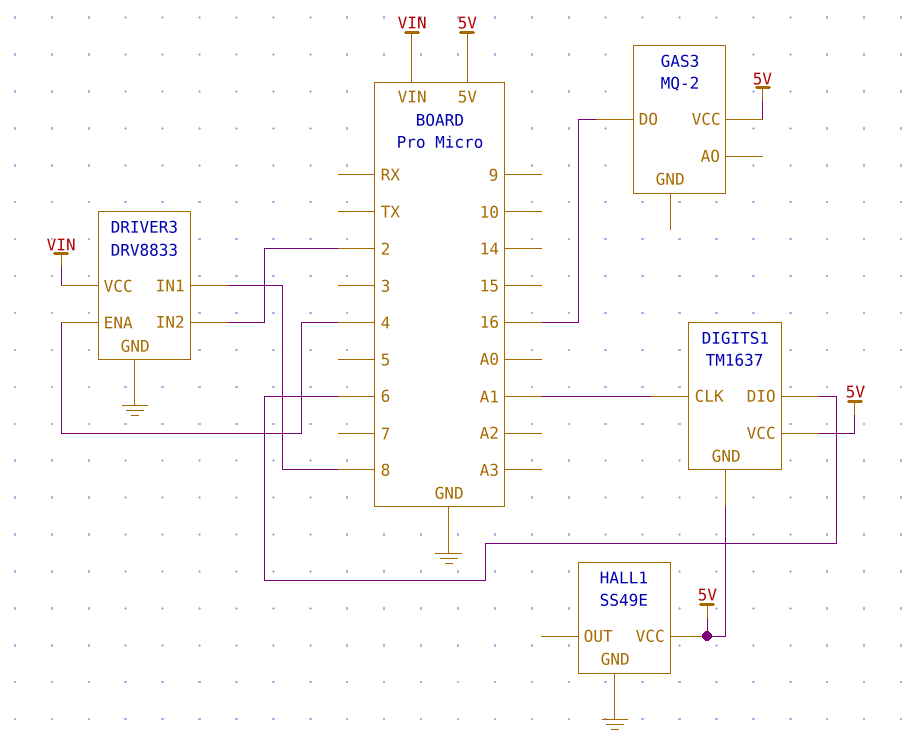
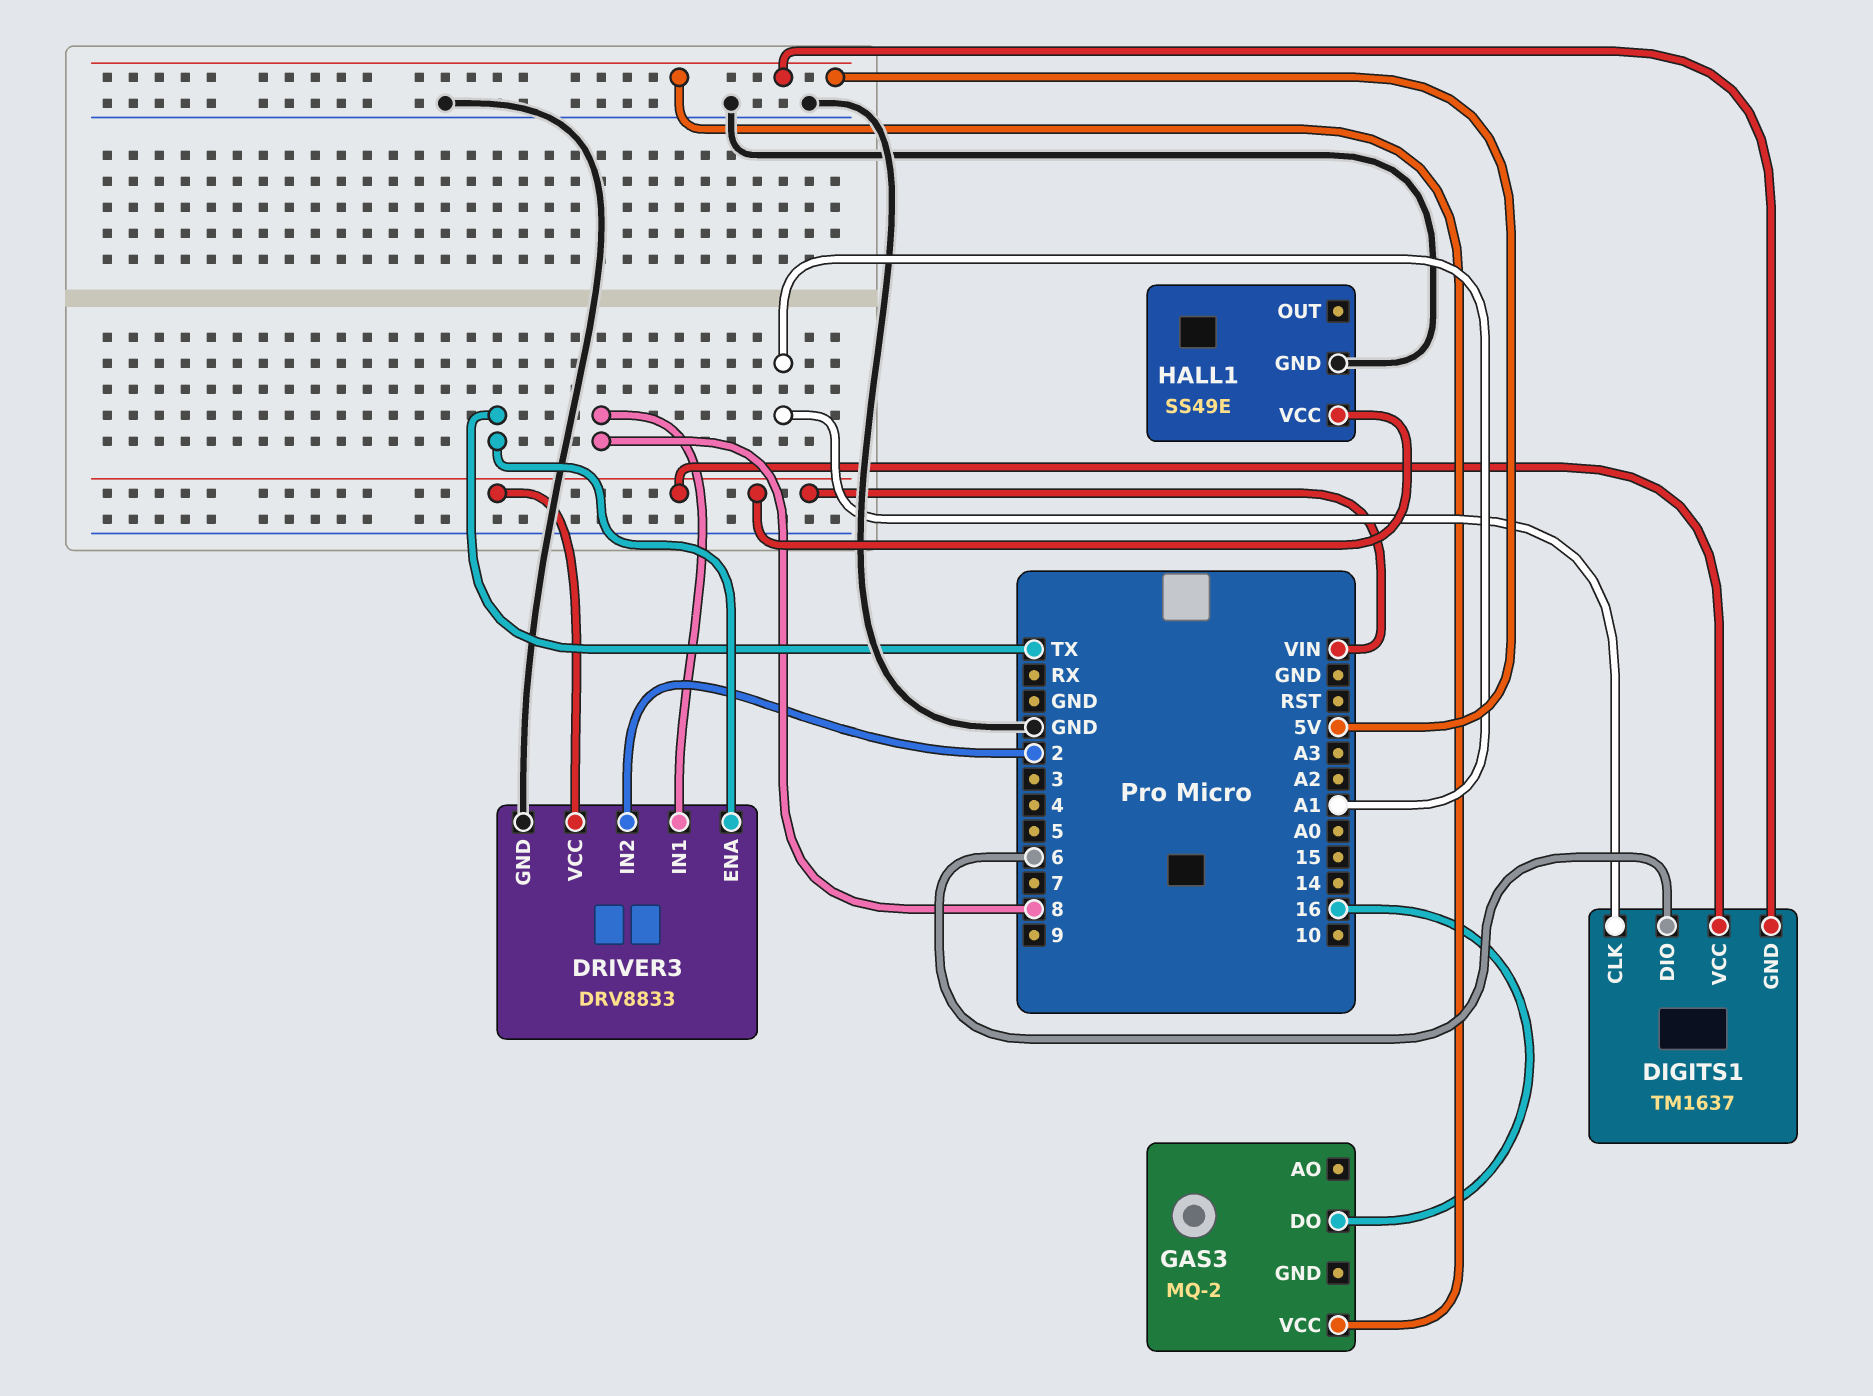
DIGITS1 pin VCC: 5V -> VIN
DRIVER3 pin ENA: 4 -> TX
HALL1 pin VCC: 5V -> VIN

